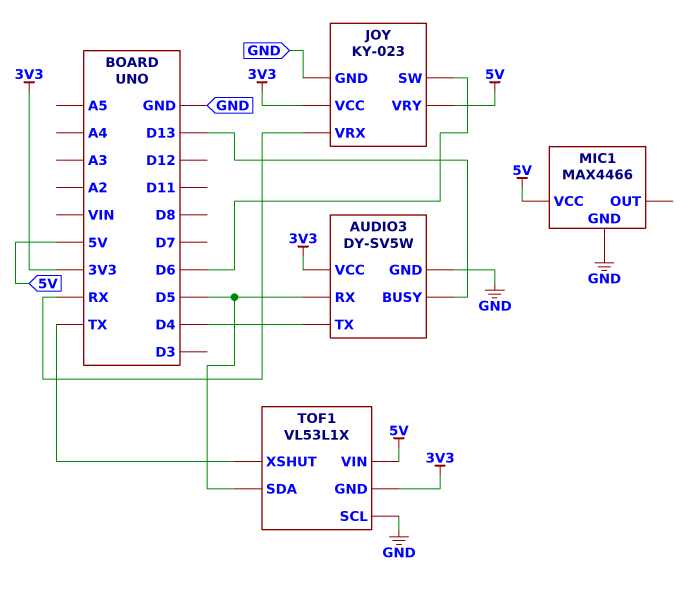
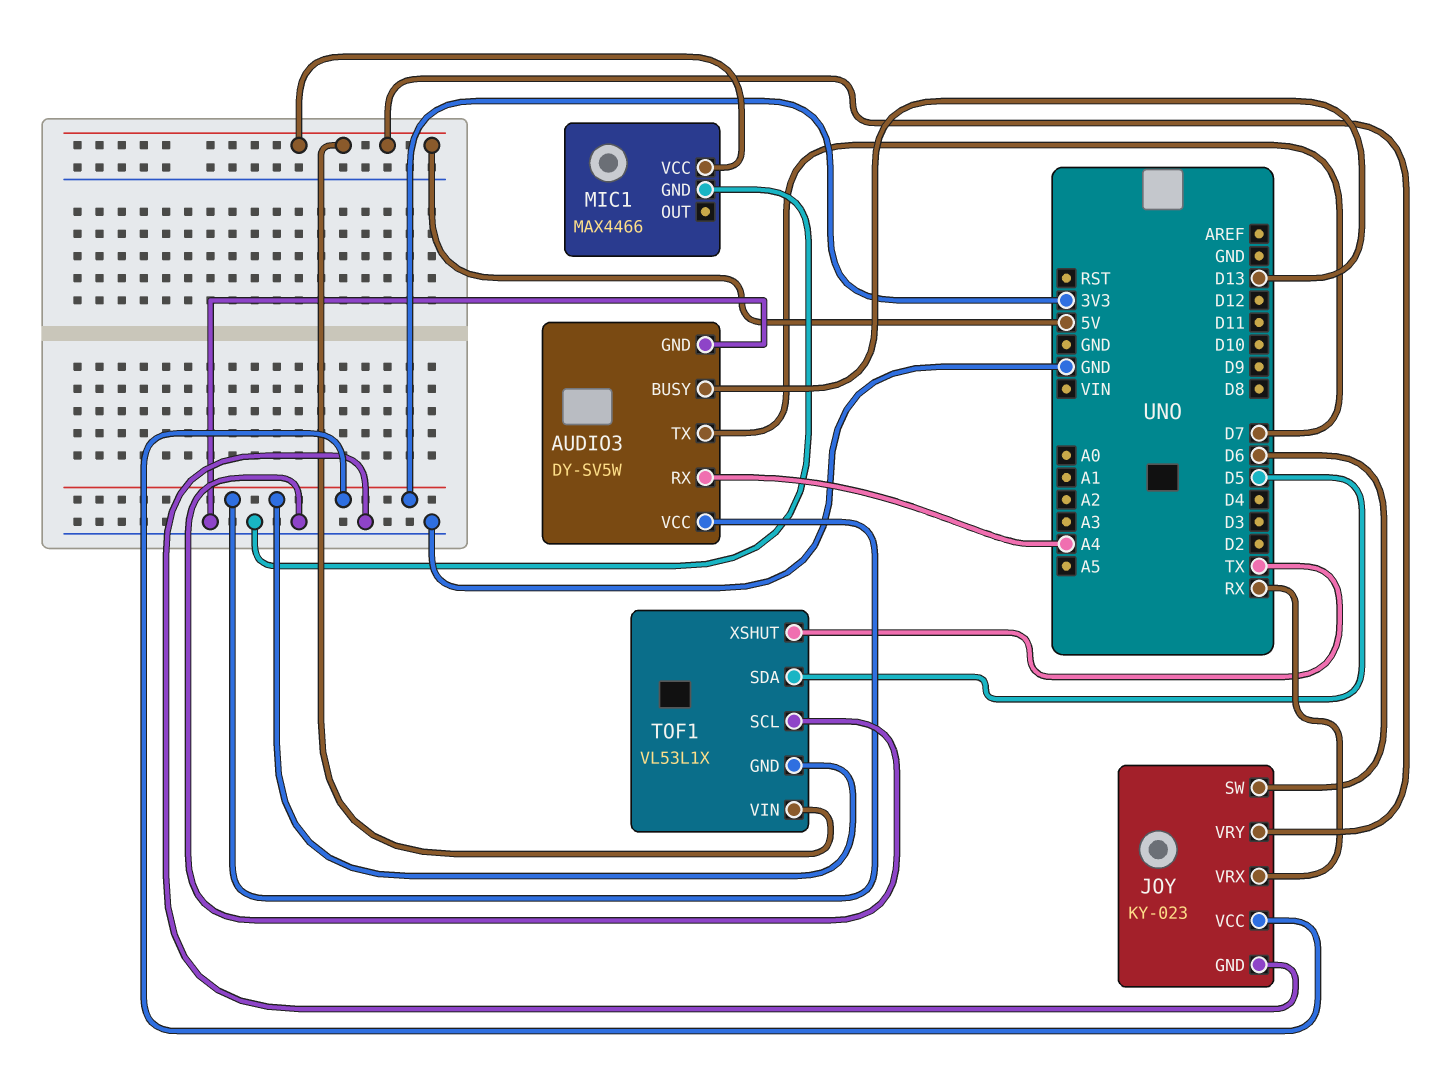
AUDIO3 pin RX: D5 -> A4
AUDIO3 pin TX: D4 -> D7

